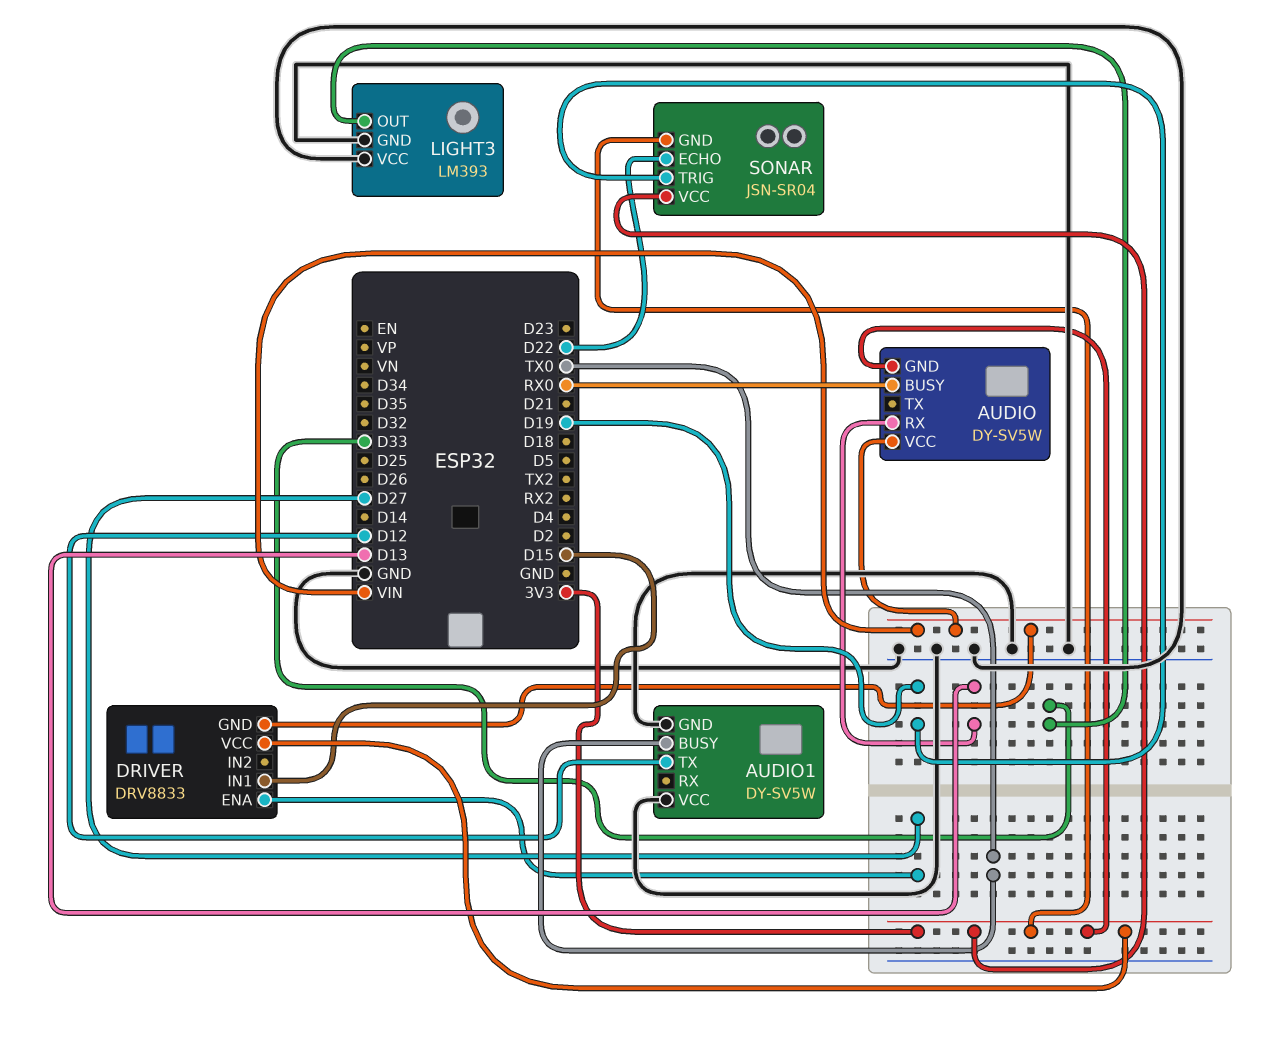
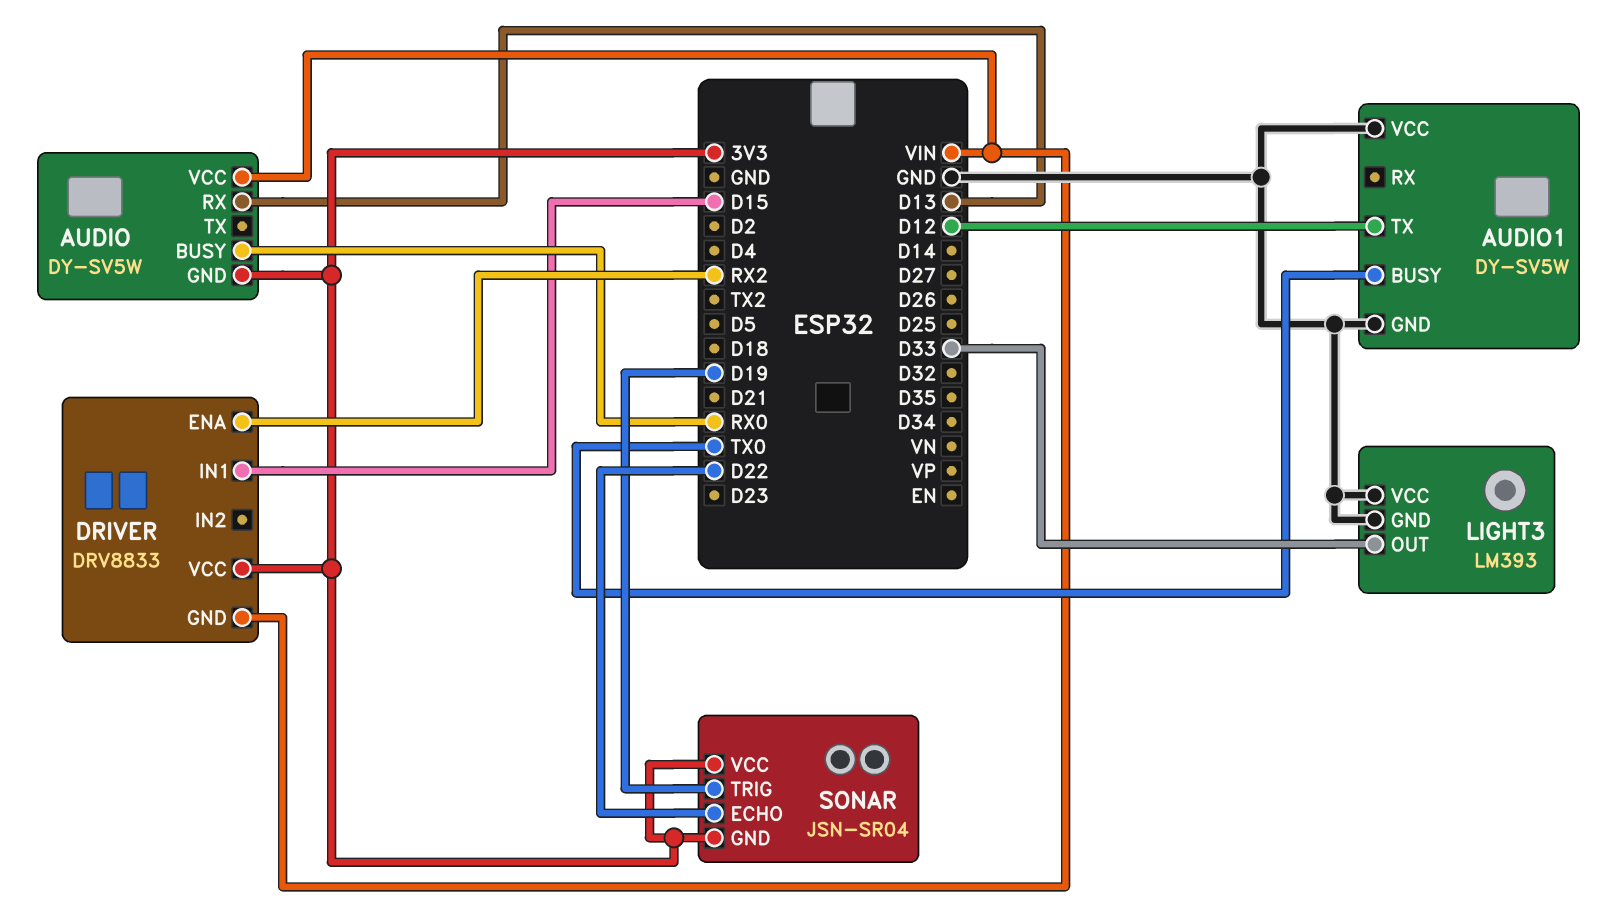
DRIVER pin ENA: D27 -> RX2

